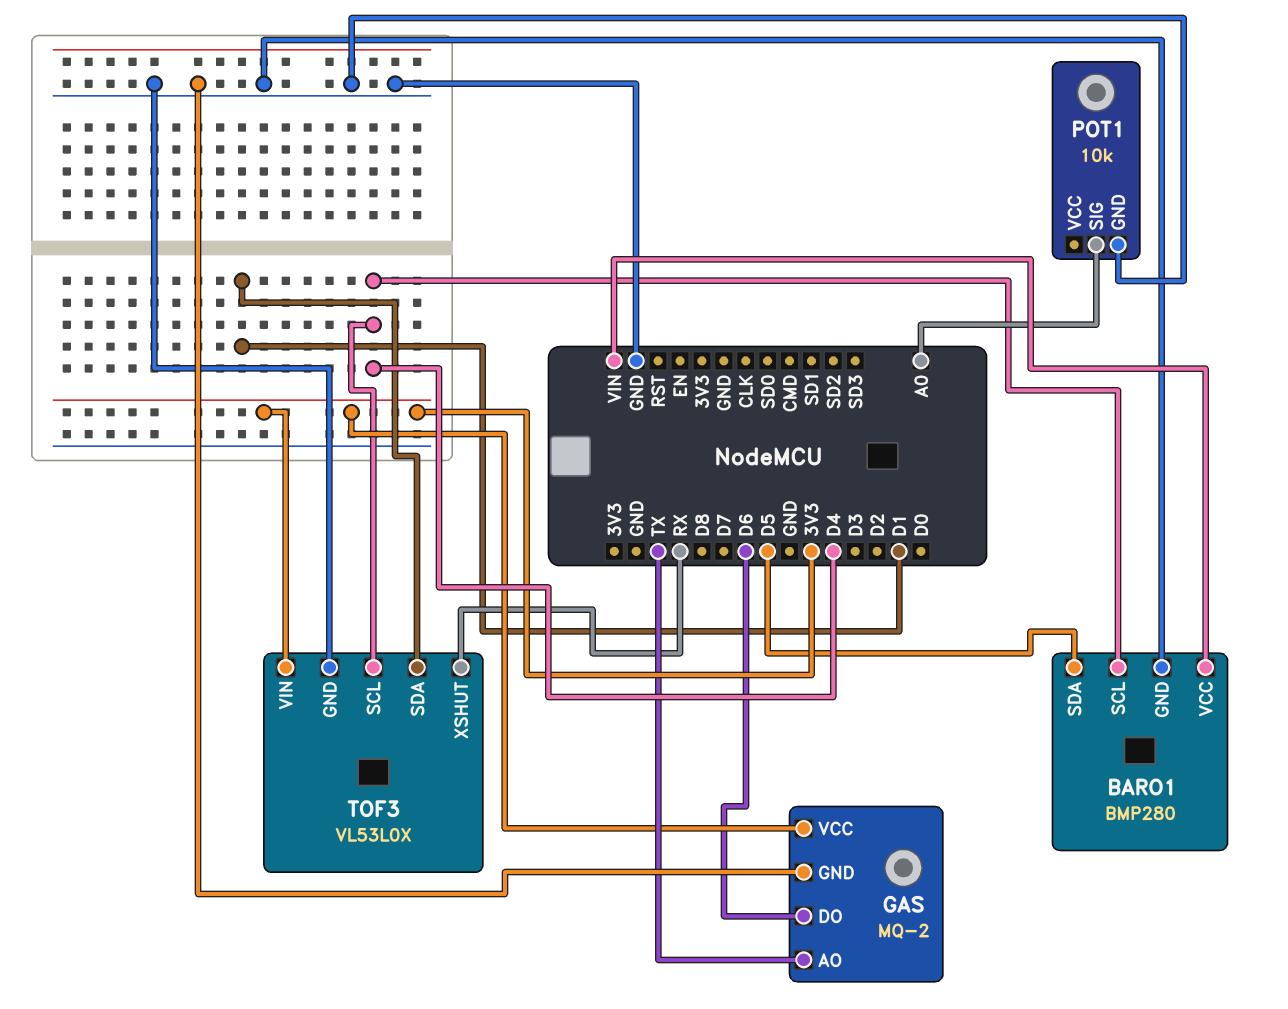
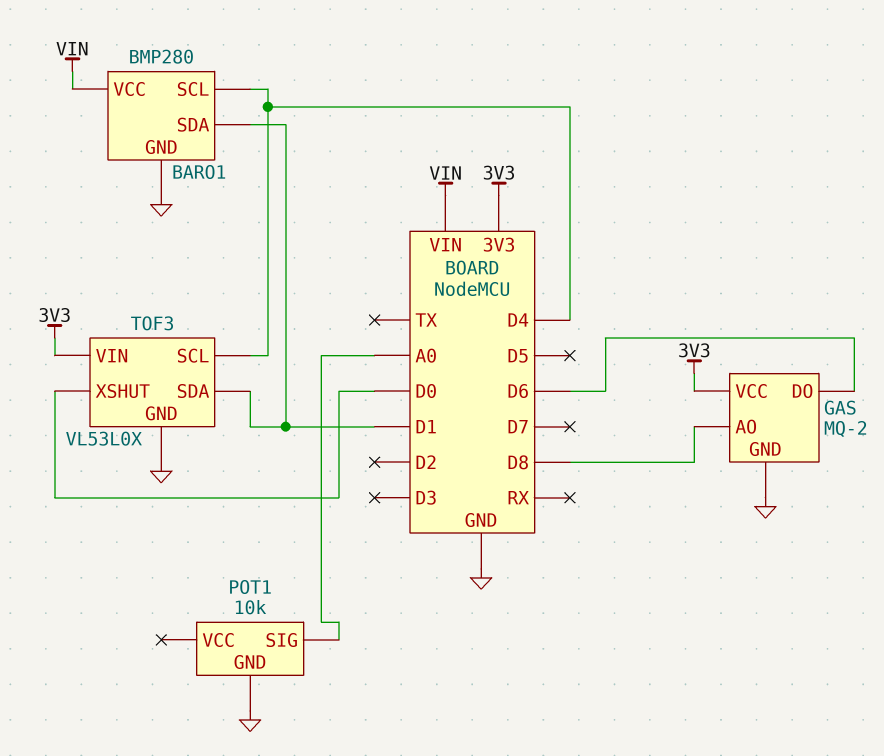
BARO1 pin SDA: D5 -> D1
GAS pin AO: TX -> D8
TOF3 pin XSHUT: RX -> D0

